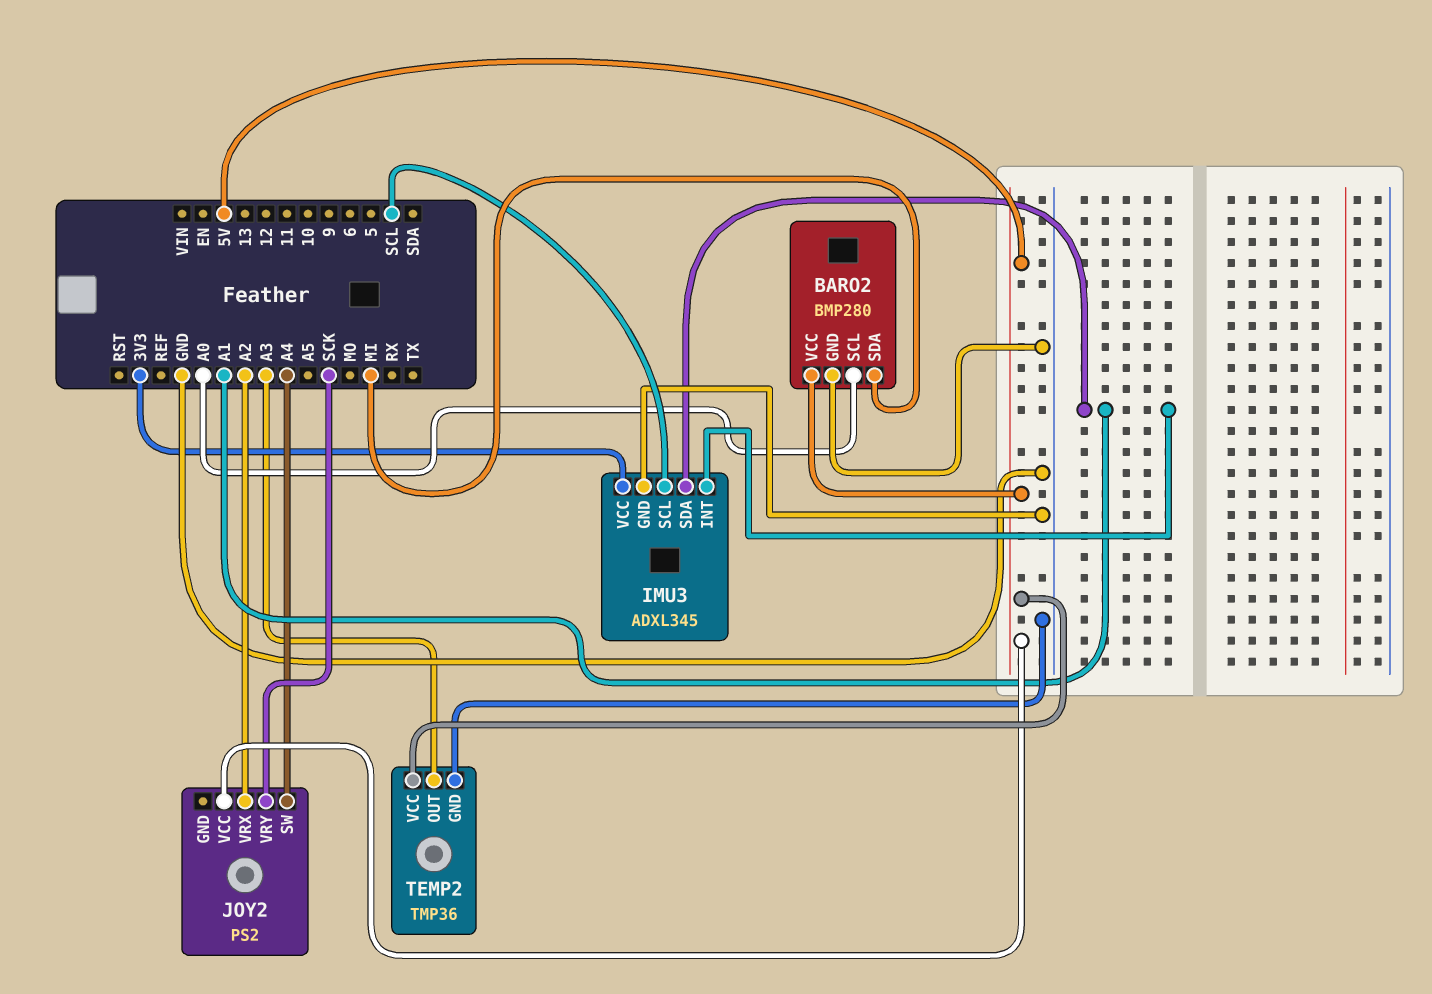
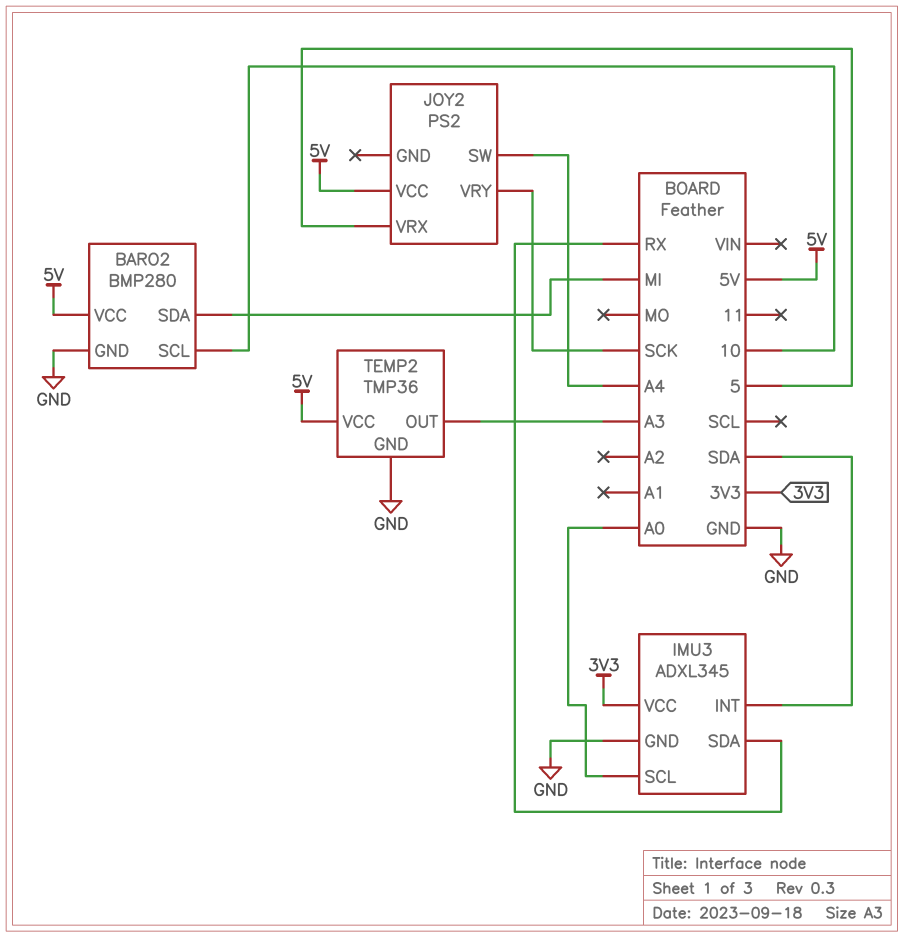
BARO2 pin SCL: A0 -> 10
IMU3 pin INT: A1 -> SDA
IMU3 pin SCL: SCL -> A0
IMU3 pin SDA: A1 -> RX
JOY2 pin VRX: A2 -> 5

